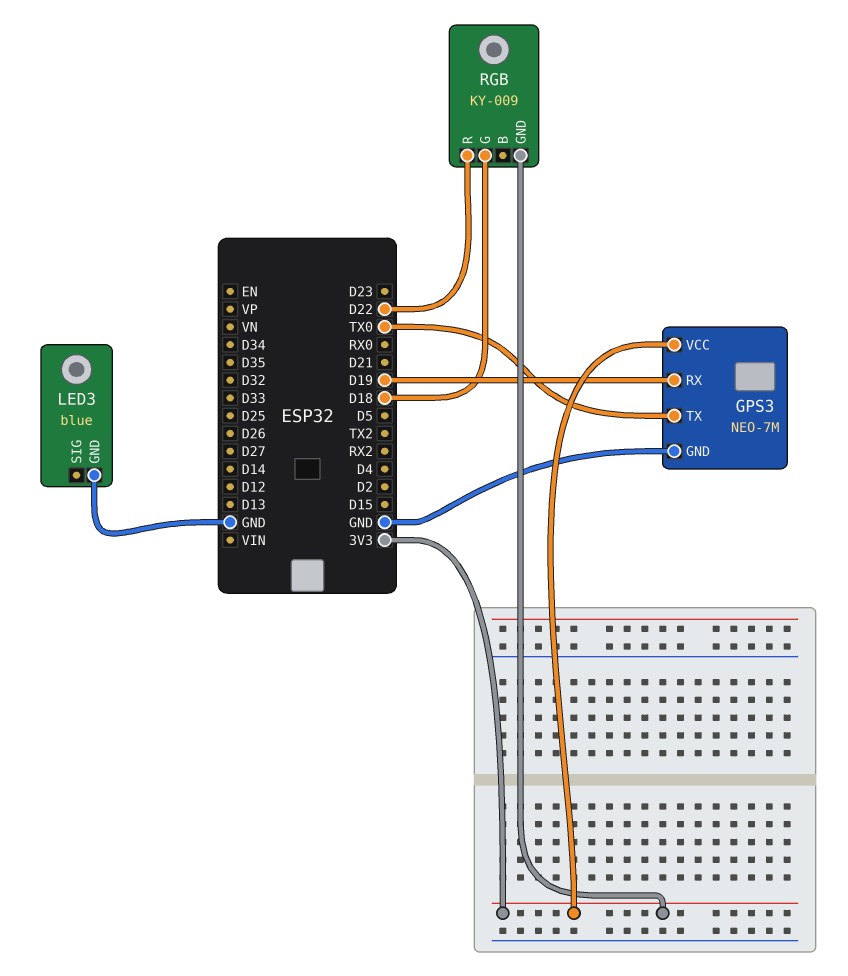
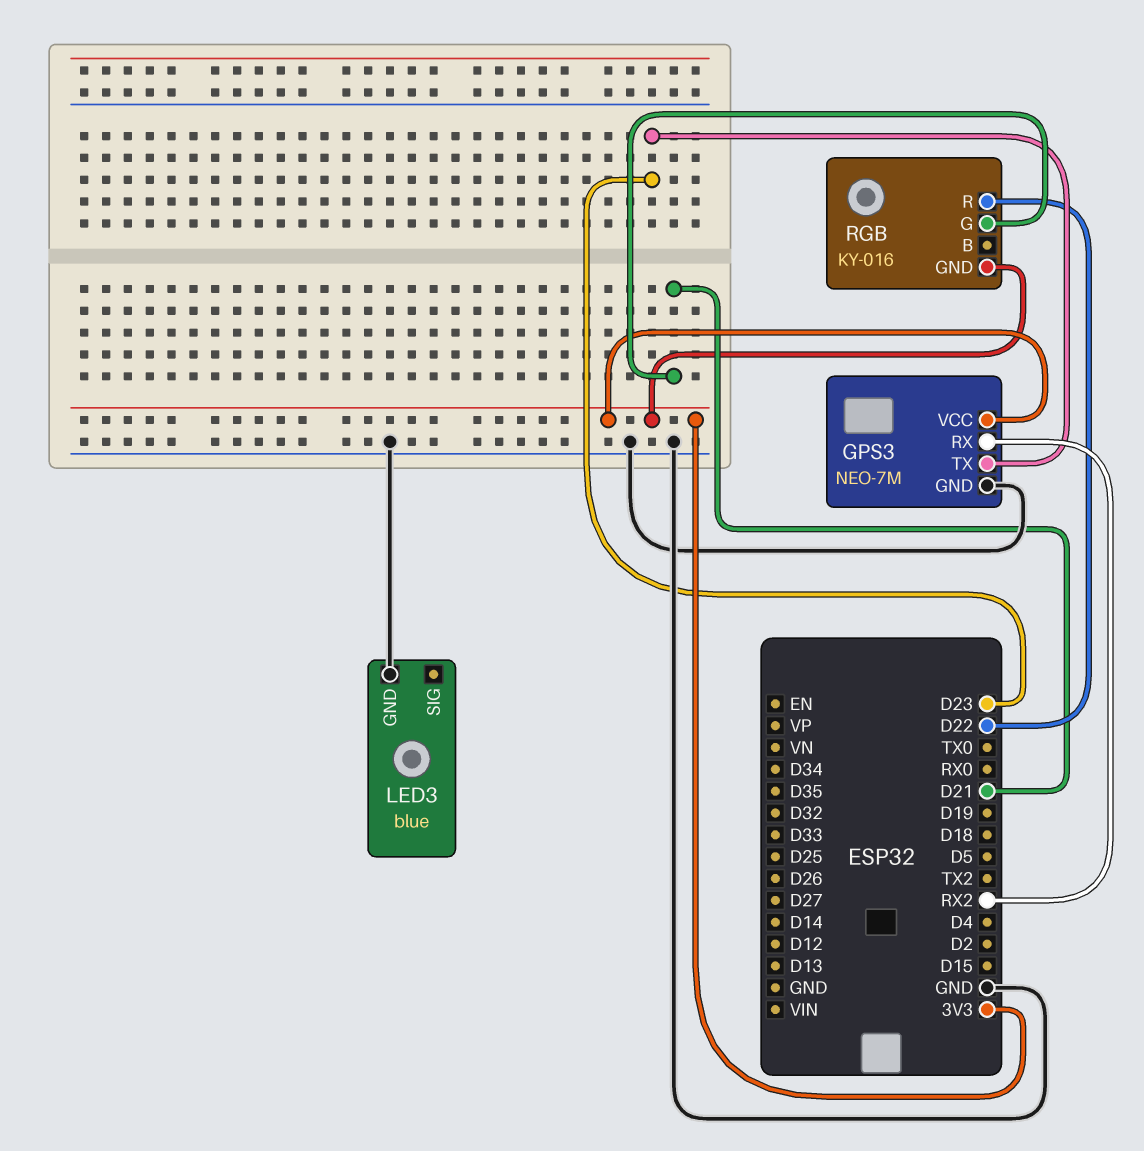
GPS3 pin RX: D19 -> RX2
GPS3 pin TX: TX0 -> D23
RGB: KY-009 -> KY-016
RGB pin G: D18 -> D21

